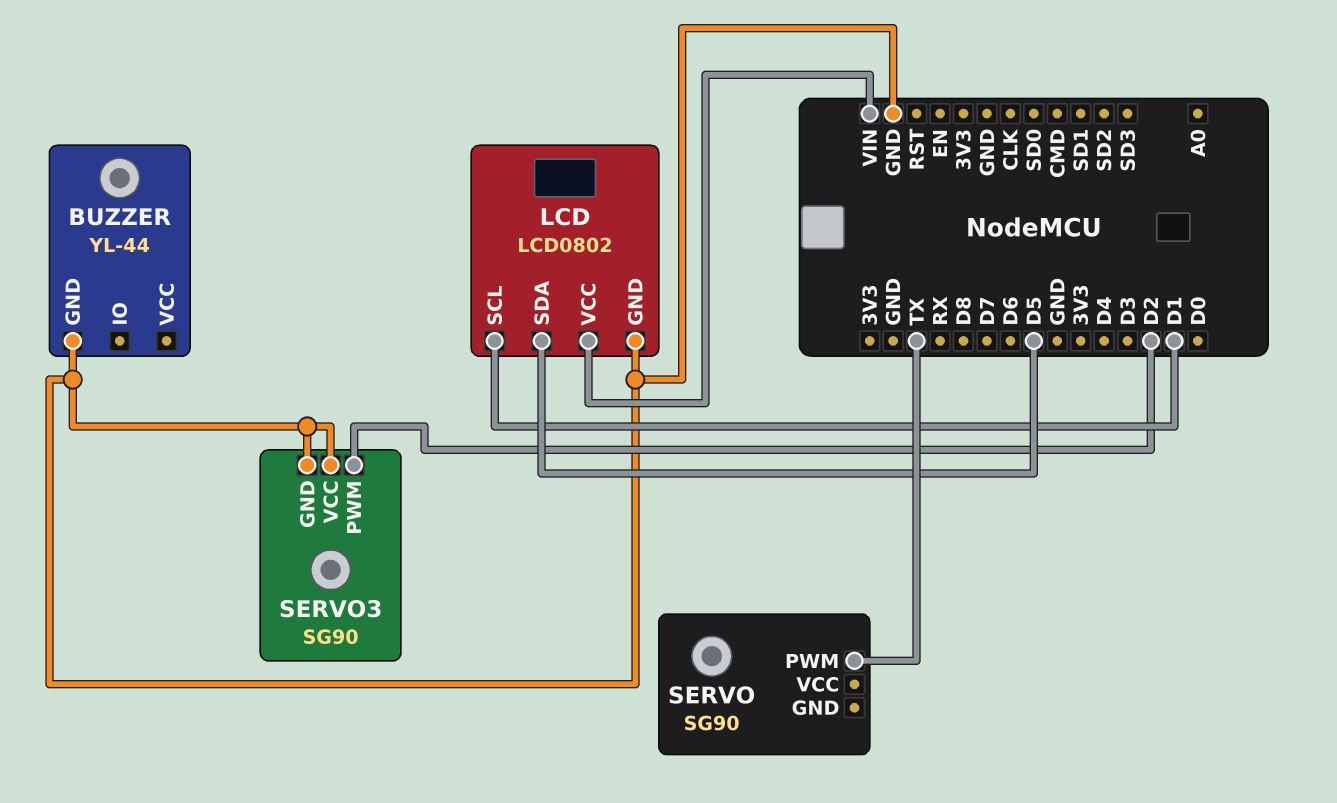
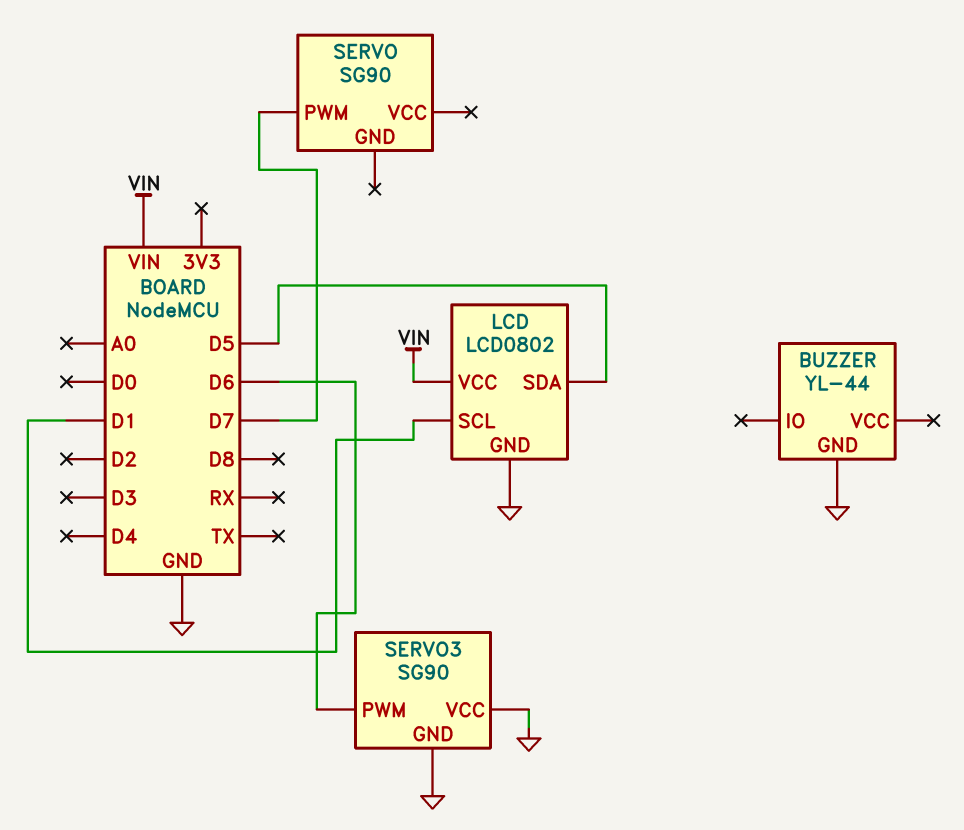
SERVO pin PWM: TX -> D7
SERVO3 pin PWM: D2 -> D6

